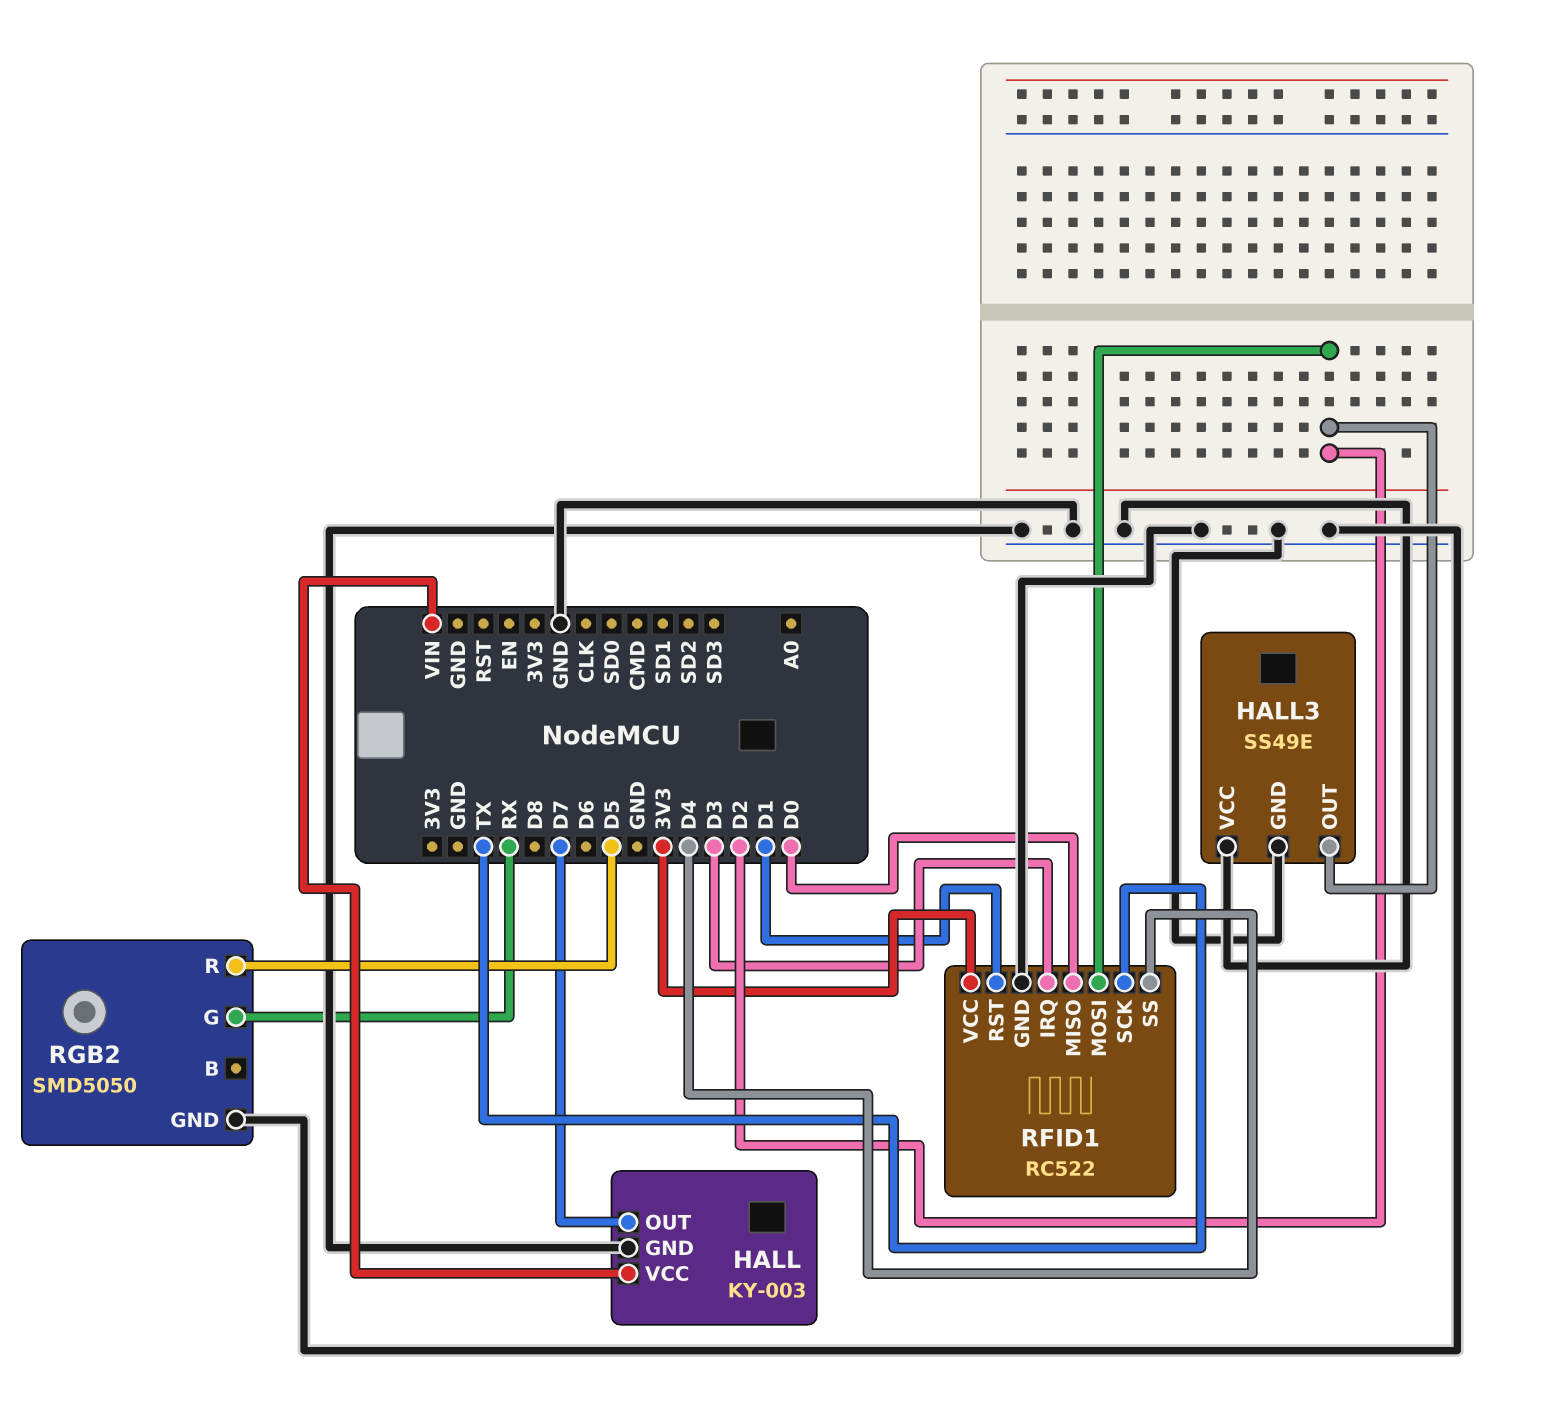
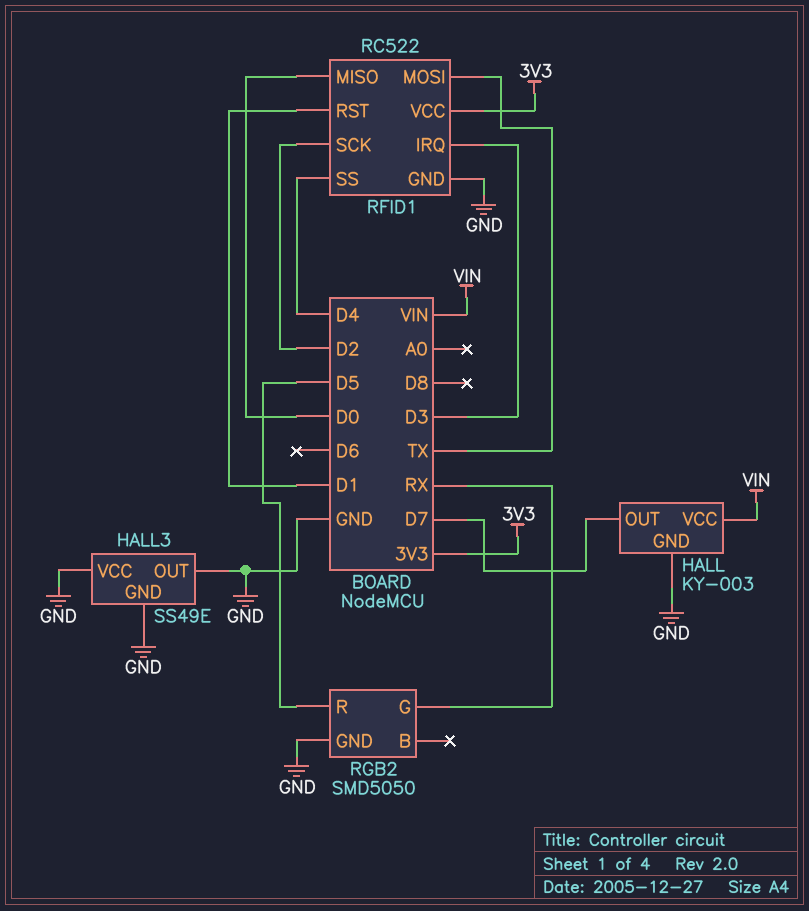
HALL3 pin OUT: D2 -> GND
RFID1 pin MOSI: D2 -> TX
RFID1 pin SCK: TX -> D2

